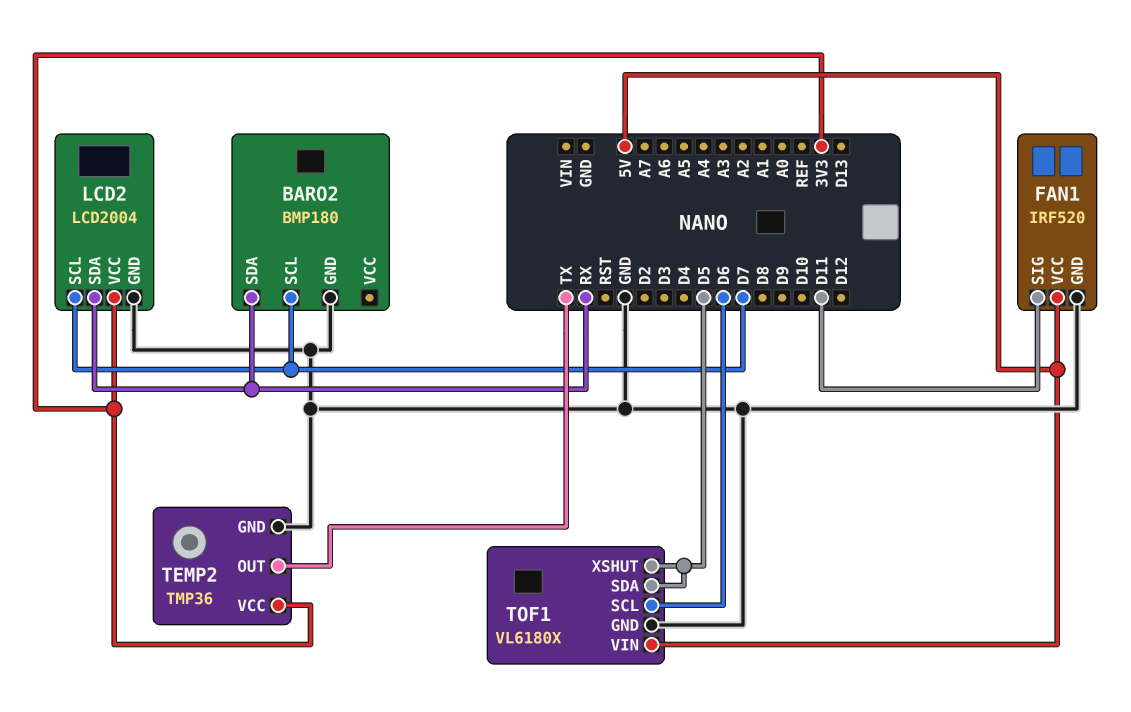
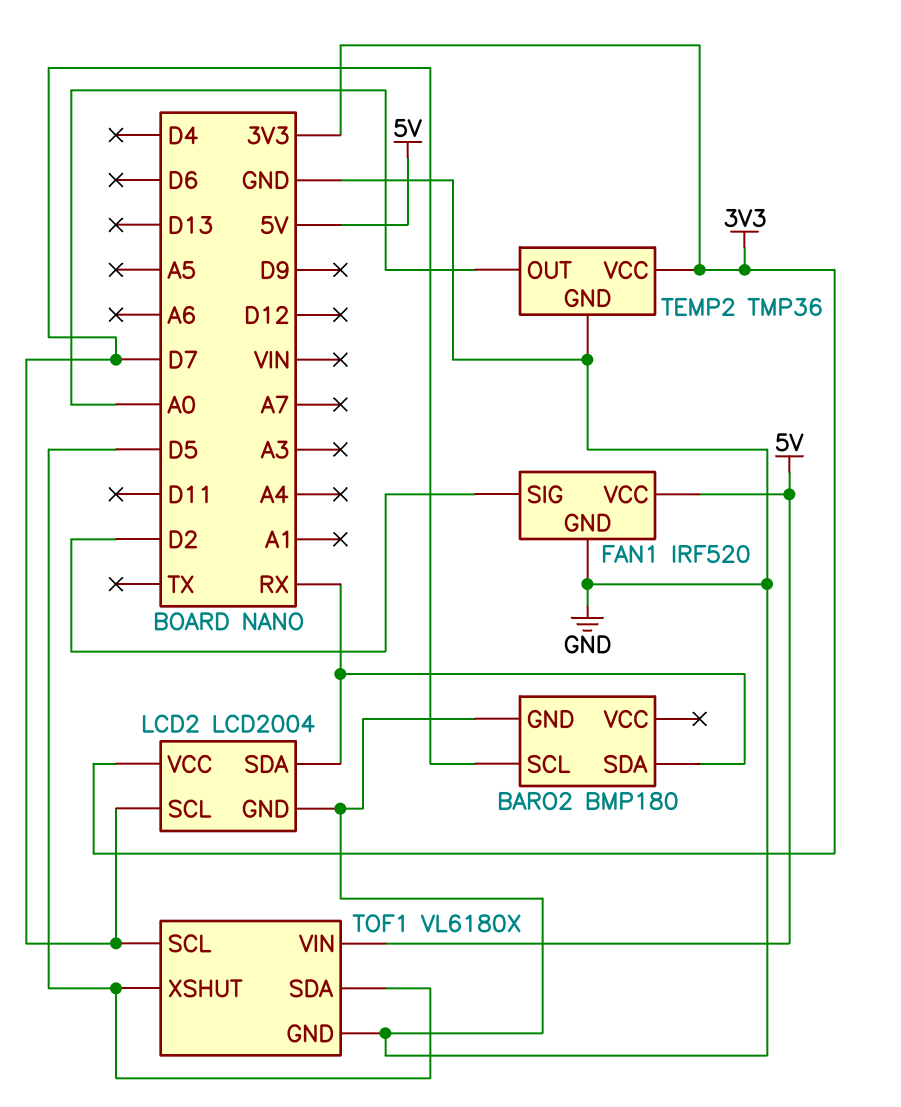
FAN1 pin SIG: D11 -> D2
TEMP2 pin OUT: TX -> A0
TOF1 pin SCL: D6 -> D7

